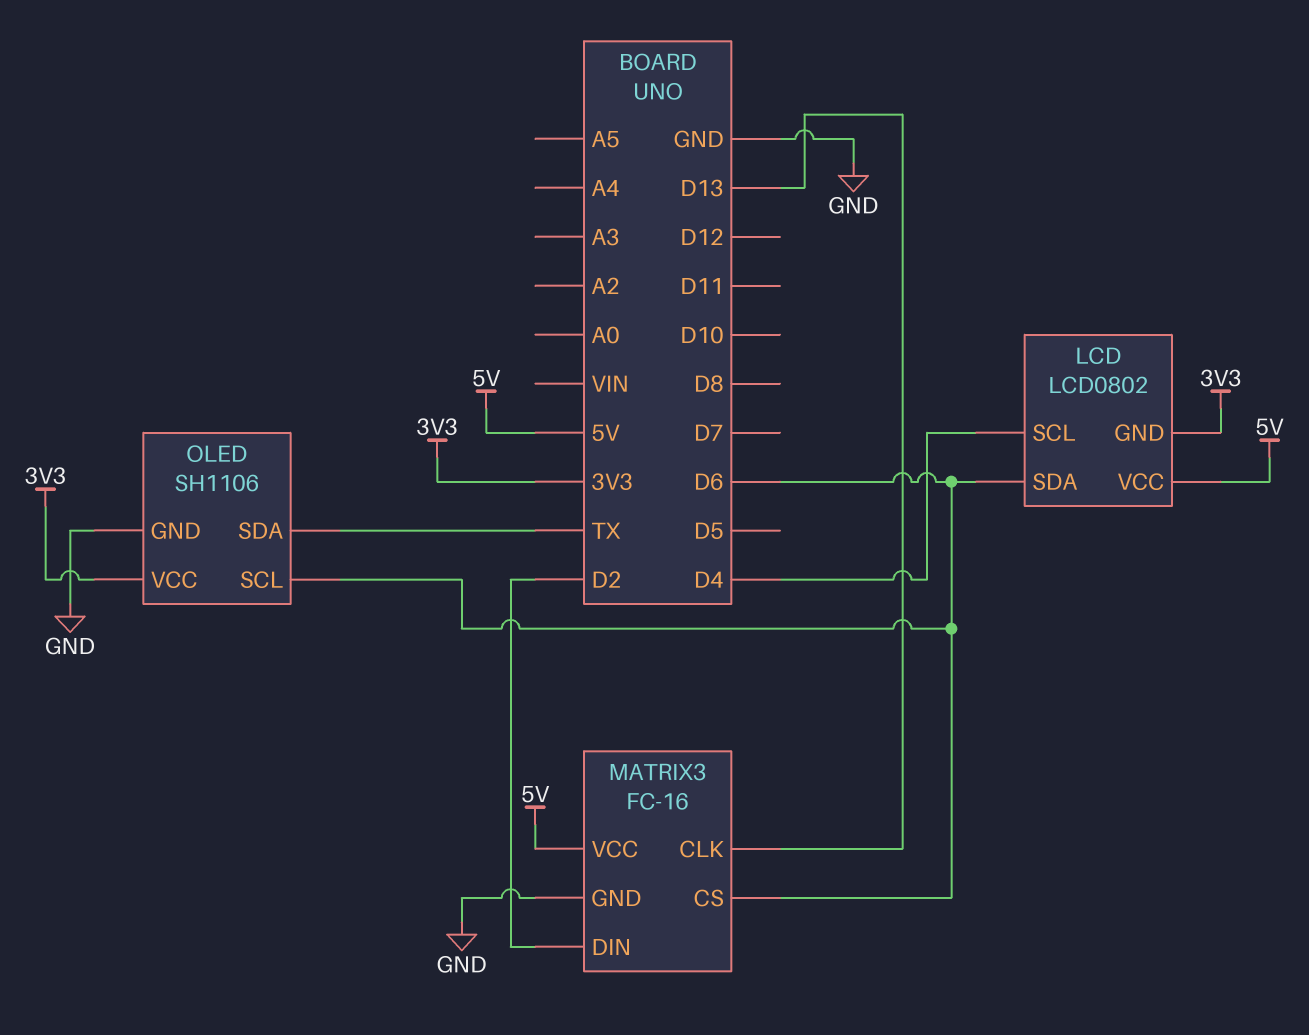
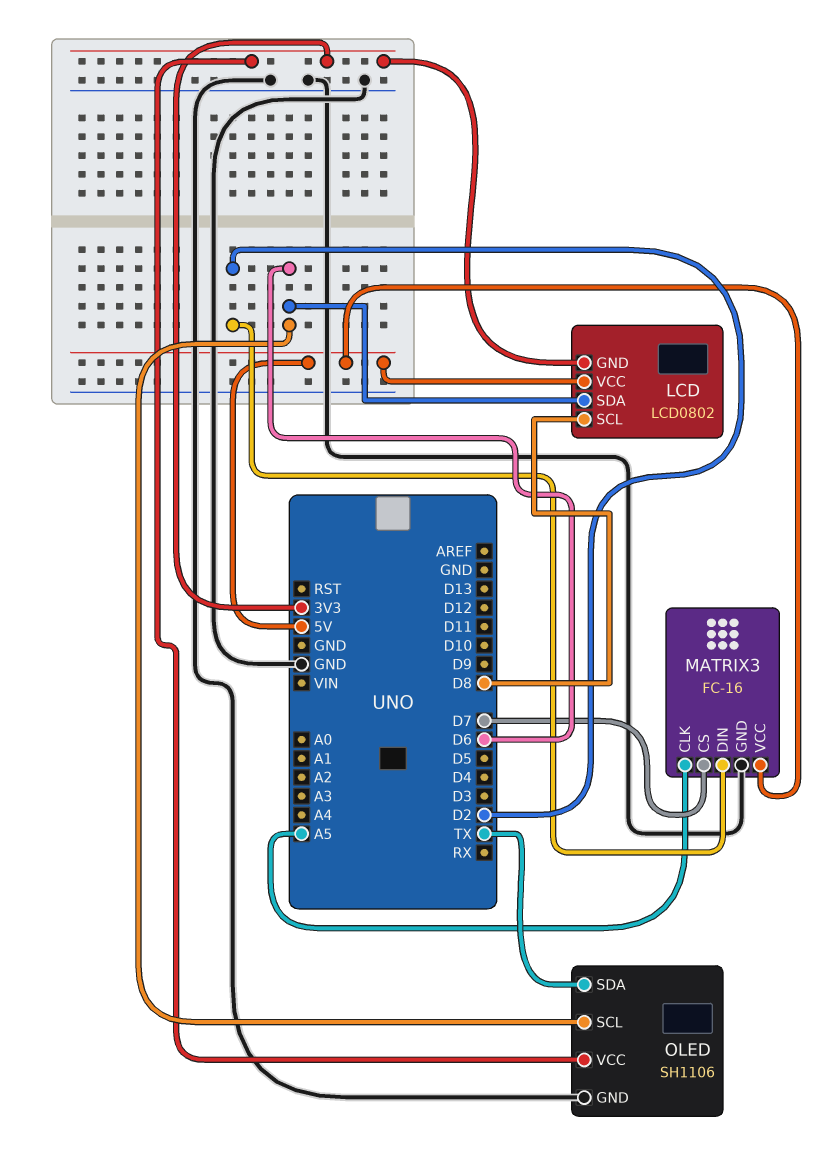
LCD pin SCL: D4 -> D8
MATRIX3 pin CLK: D13 -> A5
MATRIX3 pin CS: D6 -> D7

